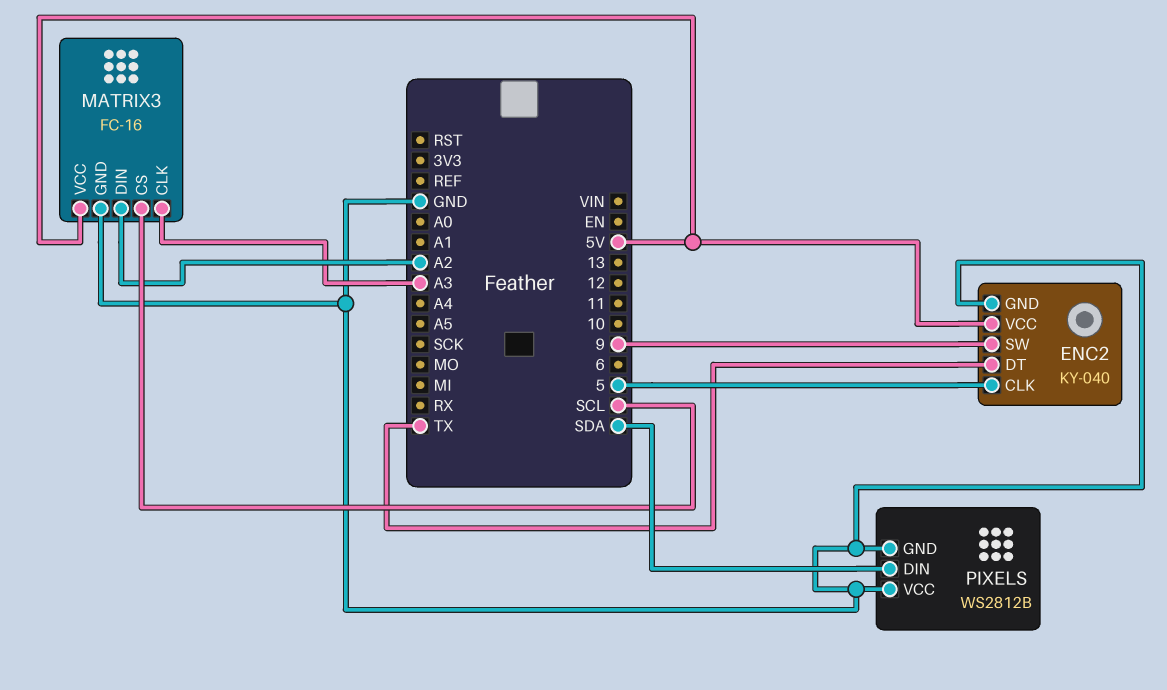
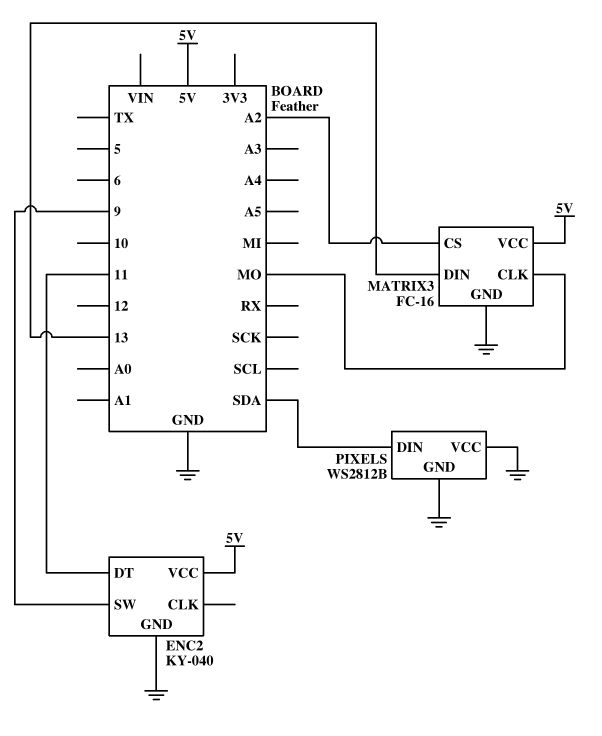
ENC2 pin CLK: 5 -> none
ENC2 pin DT: TX -> 11
MATRIX3 pin CLK: A3 -> MO
MATRIX3 pin CS: SCL -> A2
MATRIX3 pin DIN: A2 -> 13

